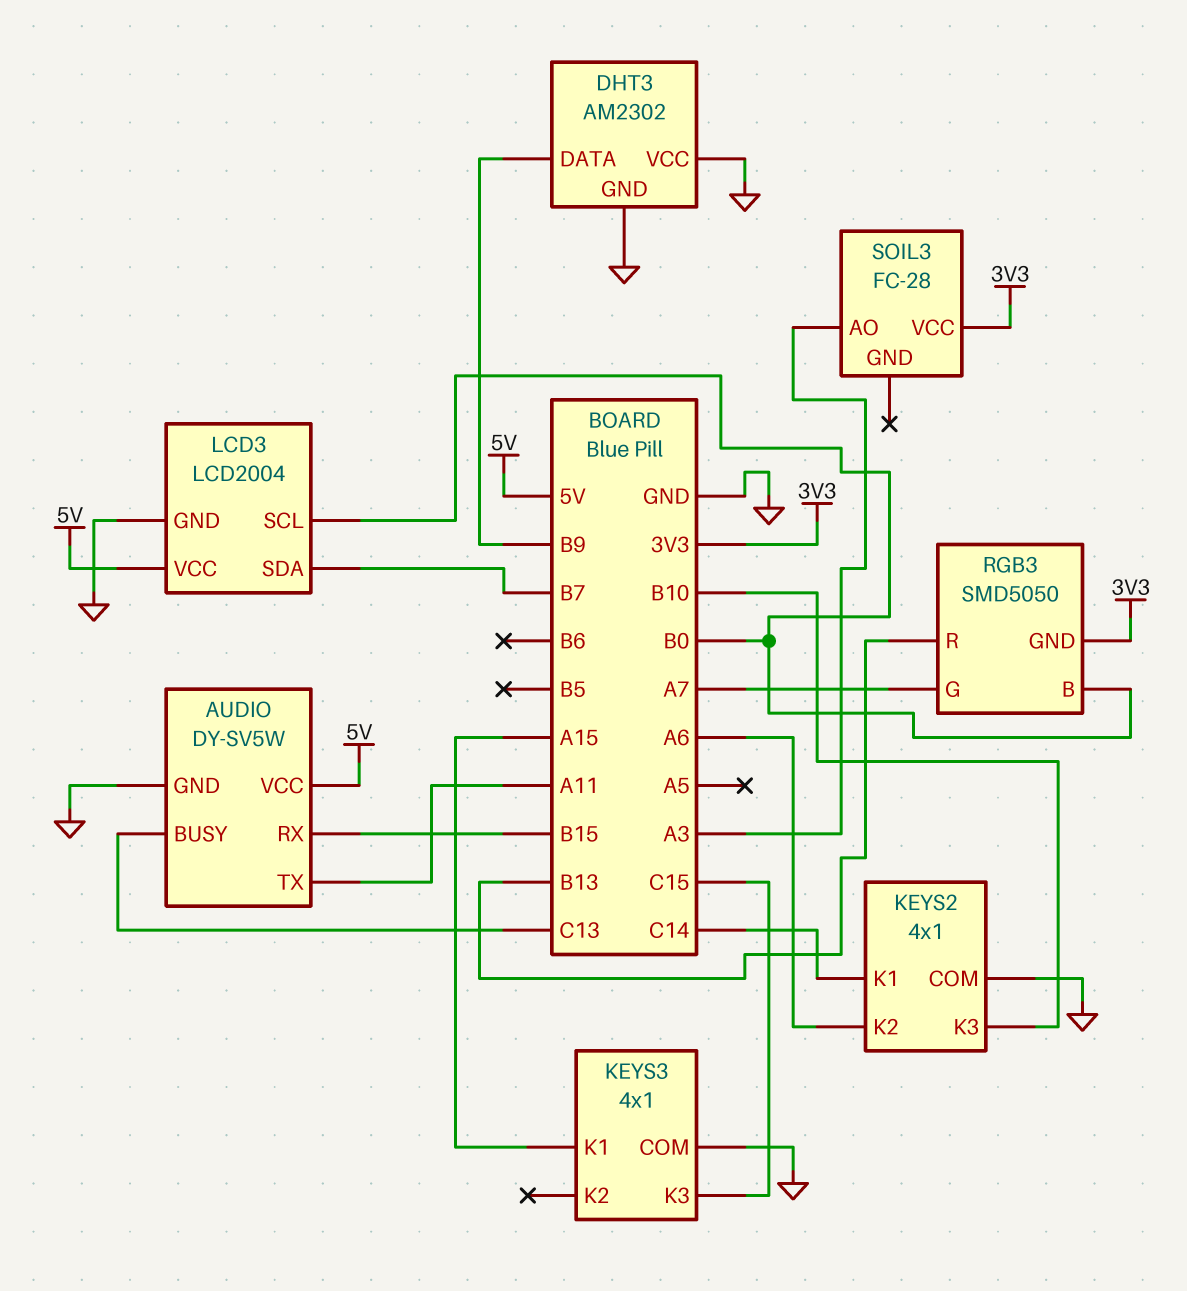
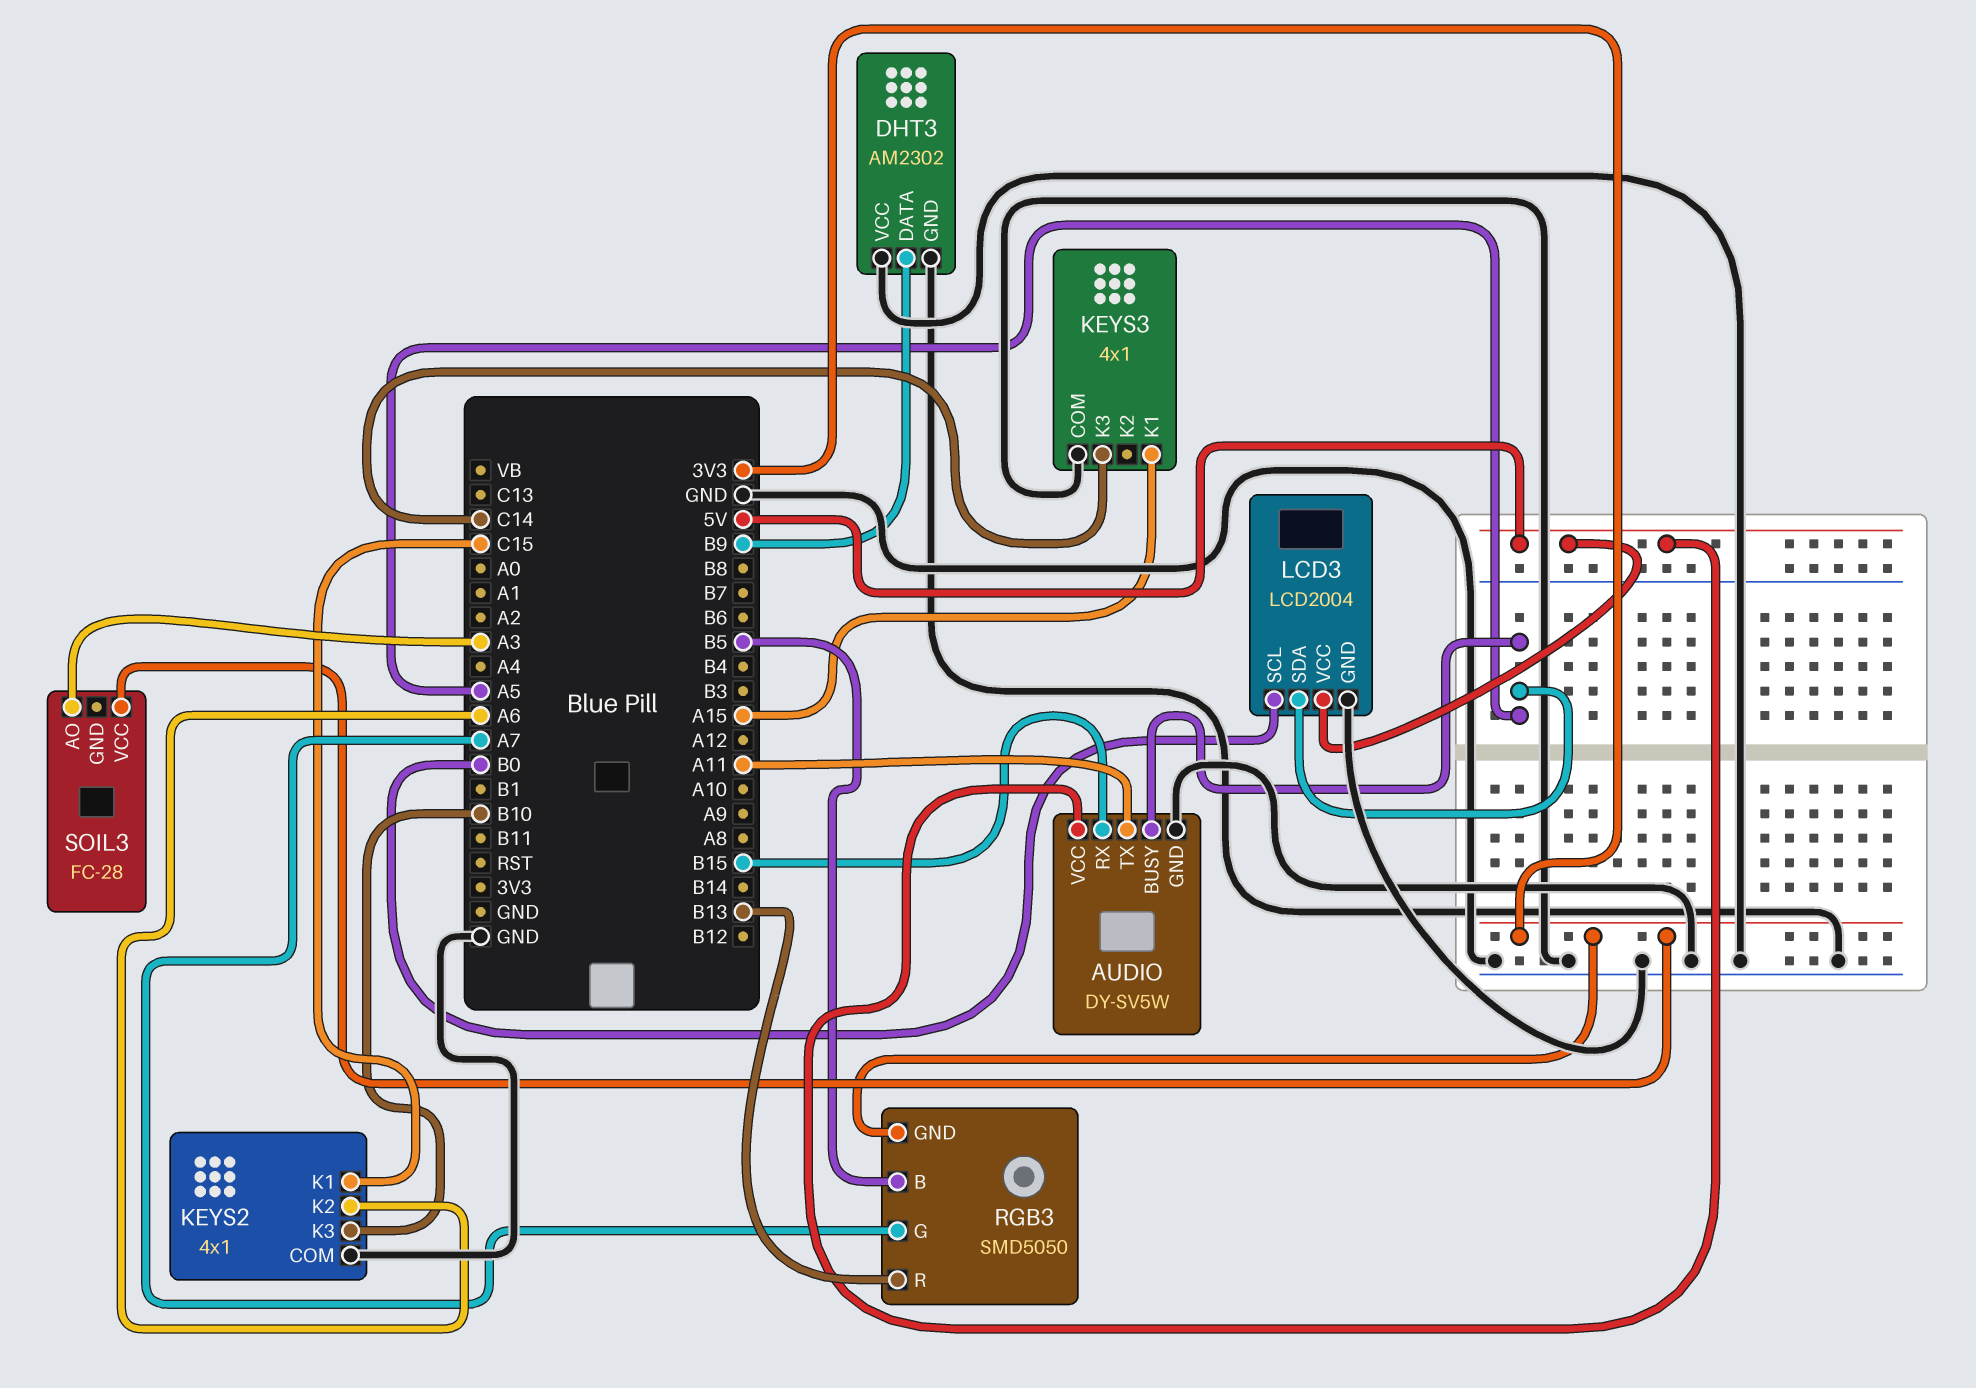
AUDIO pin BUSY: C13 -> A5
KEYS2 pin K1: C14 -> C15
KEYS3 pin K3: C15 -> C14
LCD3 pin SDA: B7 -> A5
RGB3 pin B: B0 -> B5

